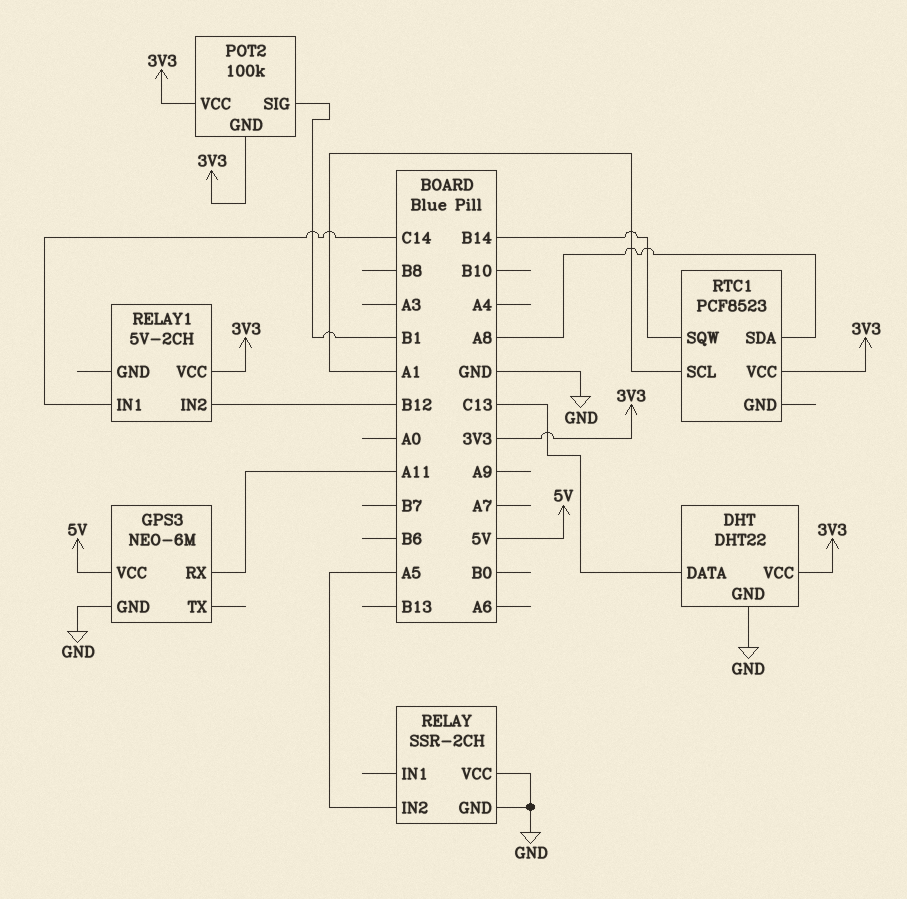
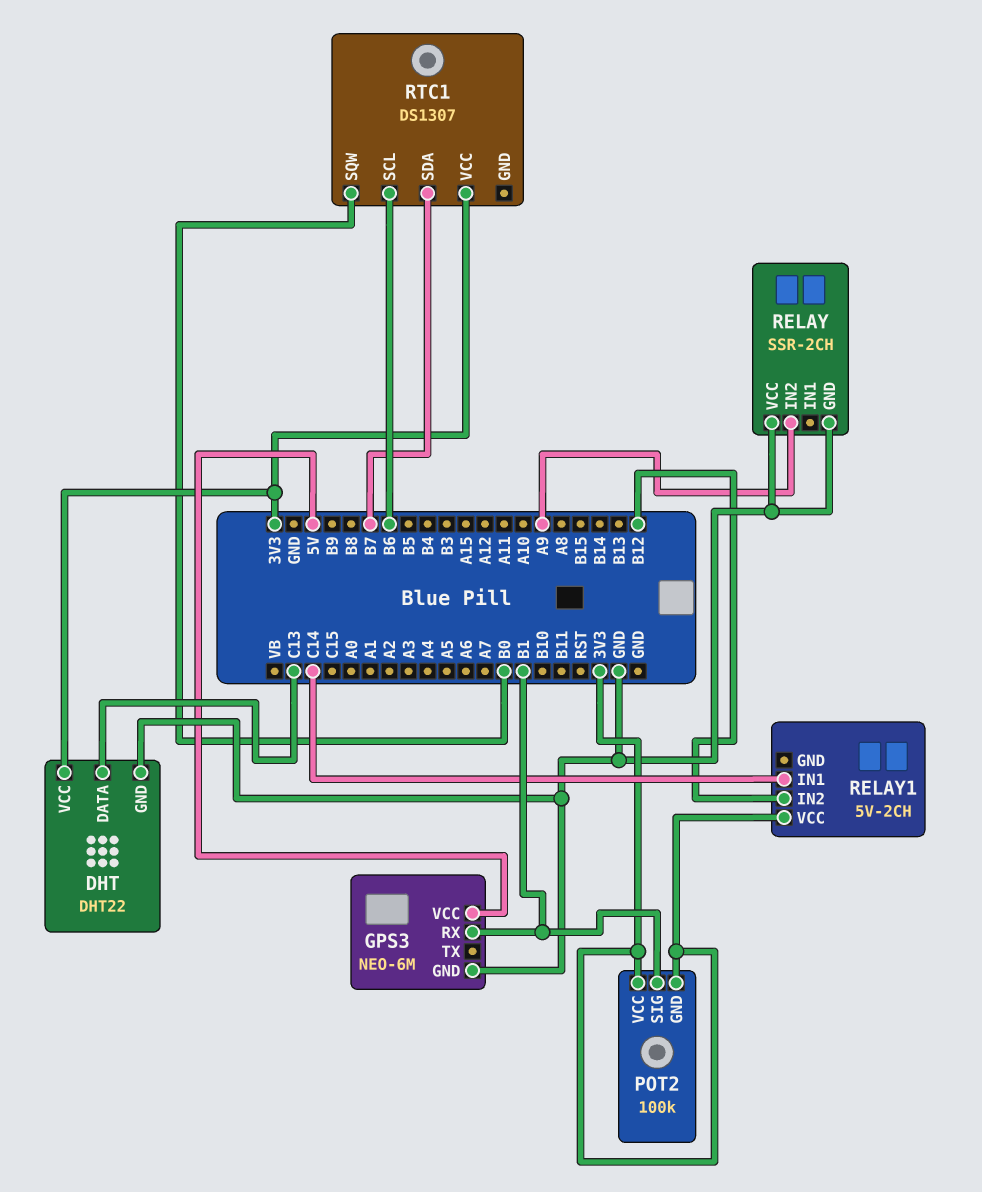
GPS3 pin RX: A11 -> B1
RELAY pin IN2: A5 -> A9
RTC1: PCF8523 -> DS1307
RTC1 pin SCL: A1 -> B6
RTC1 pin SDA: A8 -> B7
RTC1 pin SQW: B14 -> B0

